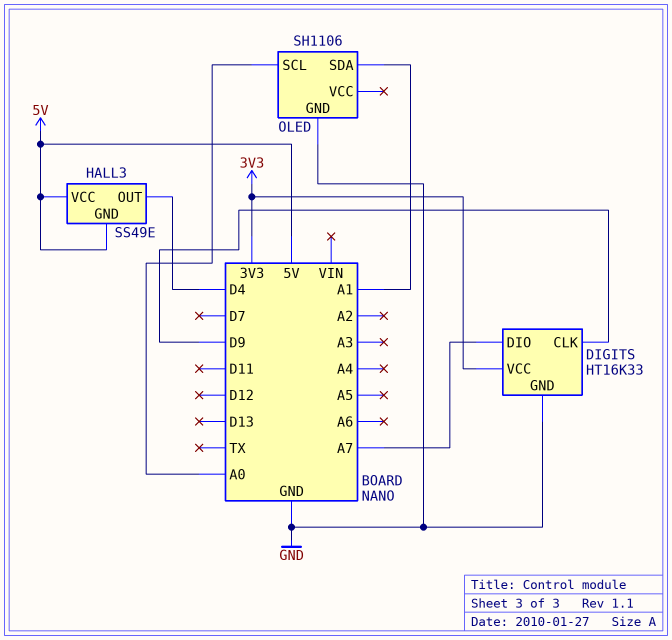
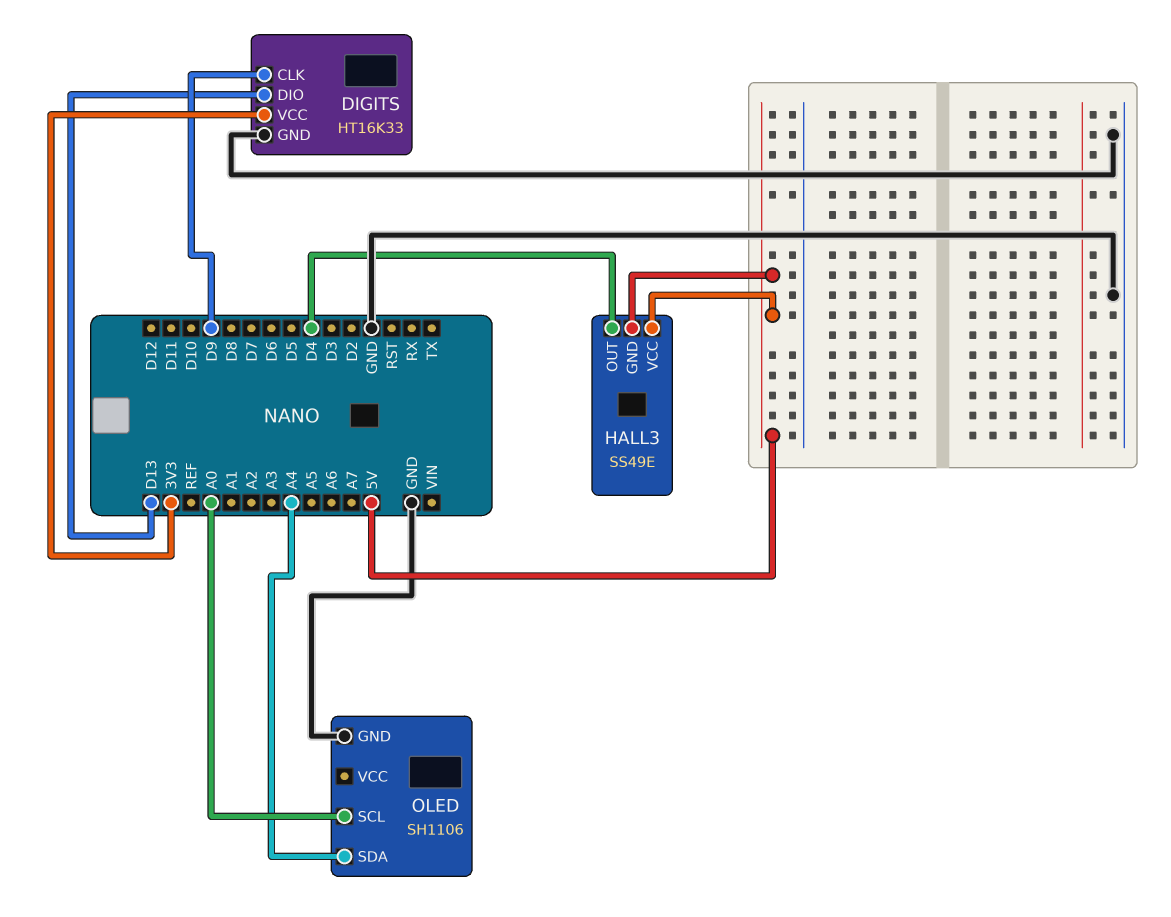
DIGITS pin DIO: A7 -> D13
OLED pin SDA: A1 -> A4

